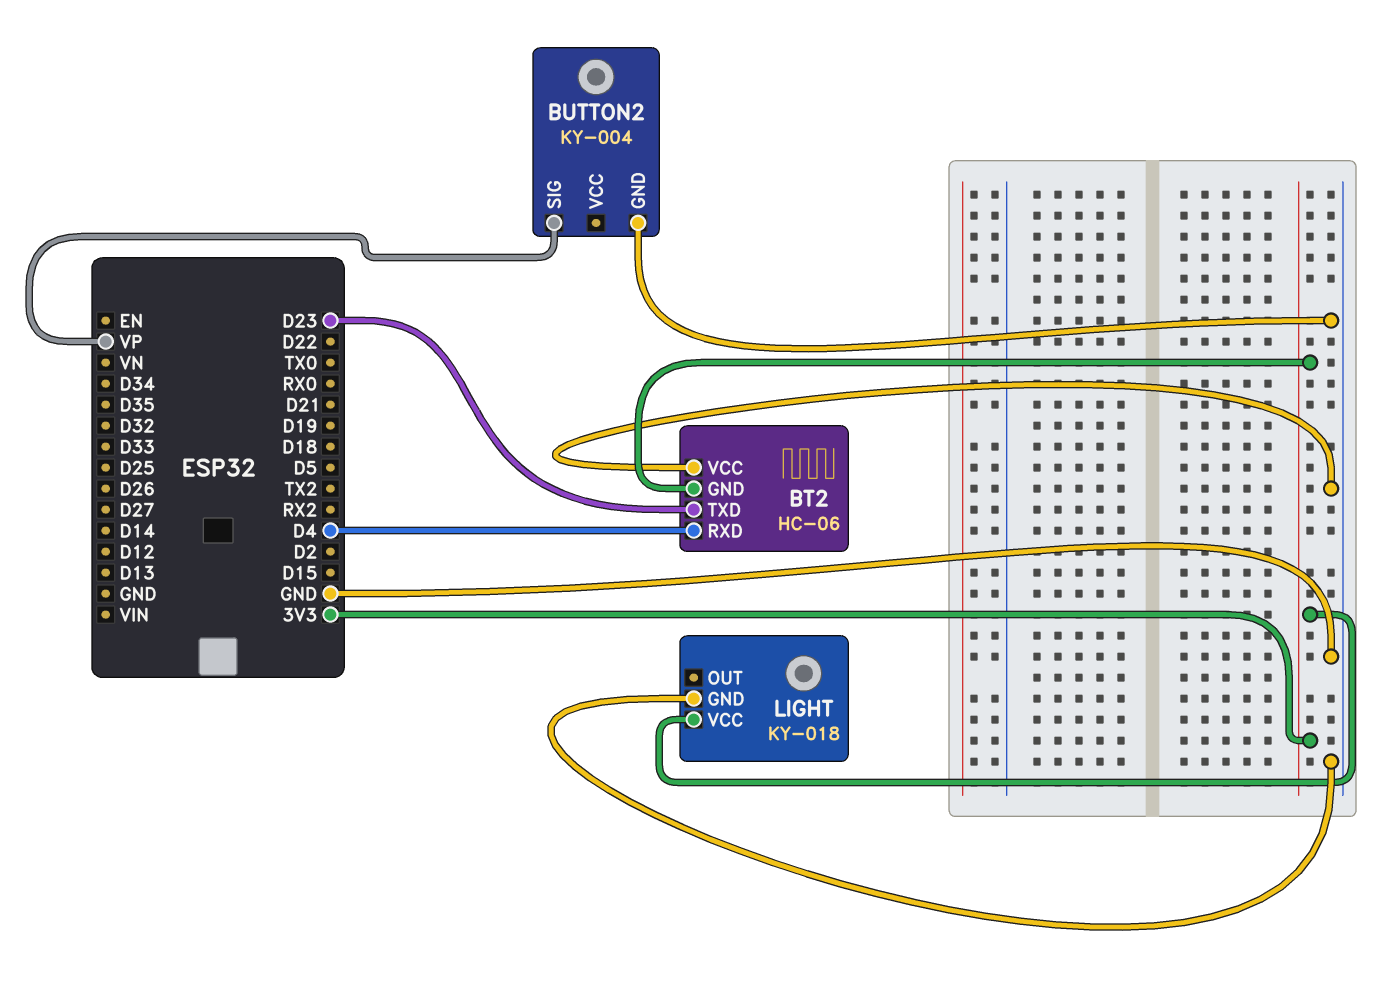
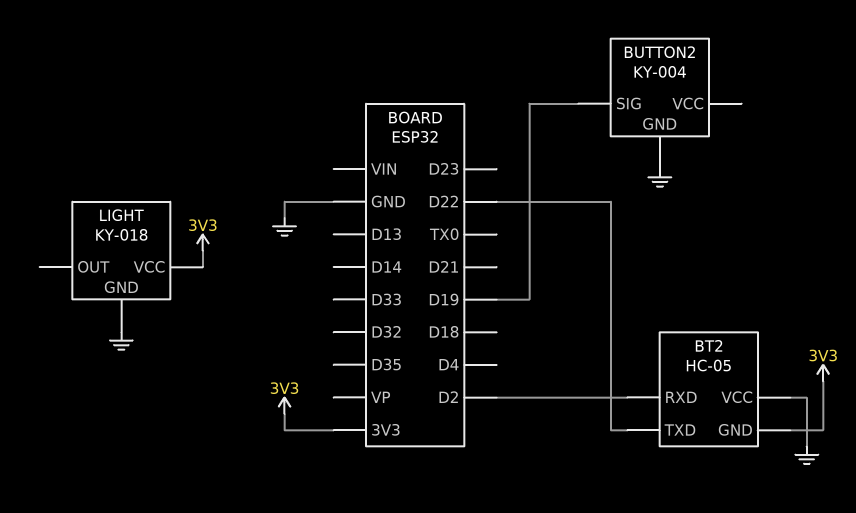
BT2: HC-06 -> HC-05
BT2 pin RXD: D4 -> D2
BT2 pin TXD: D23 -> D22
BUTTON2 pin SIG: VP -> D19

